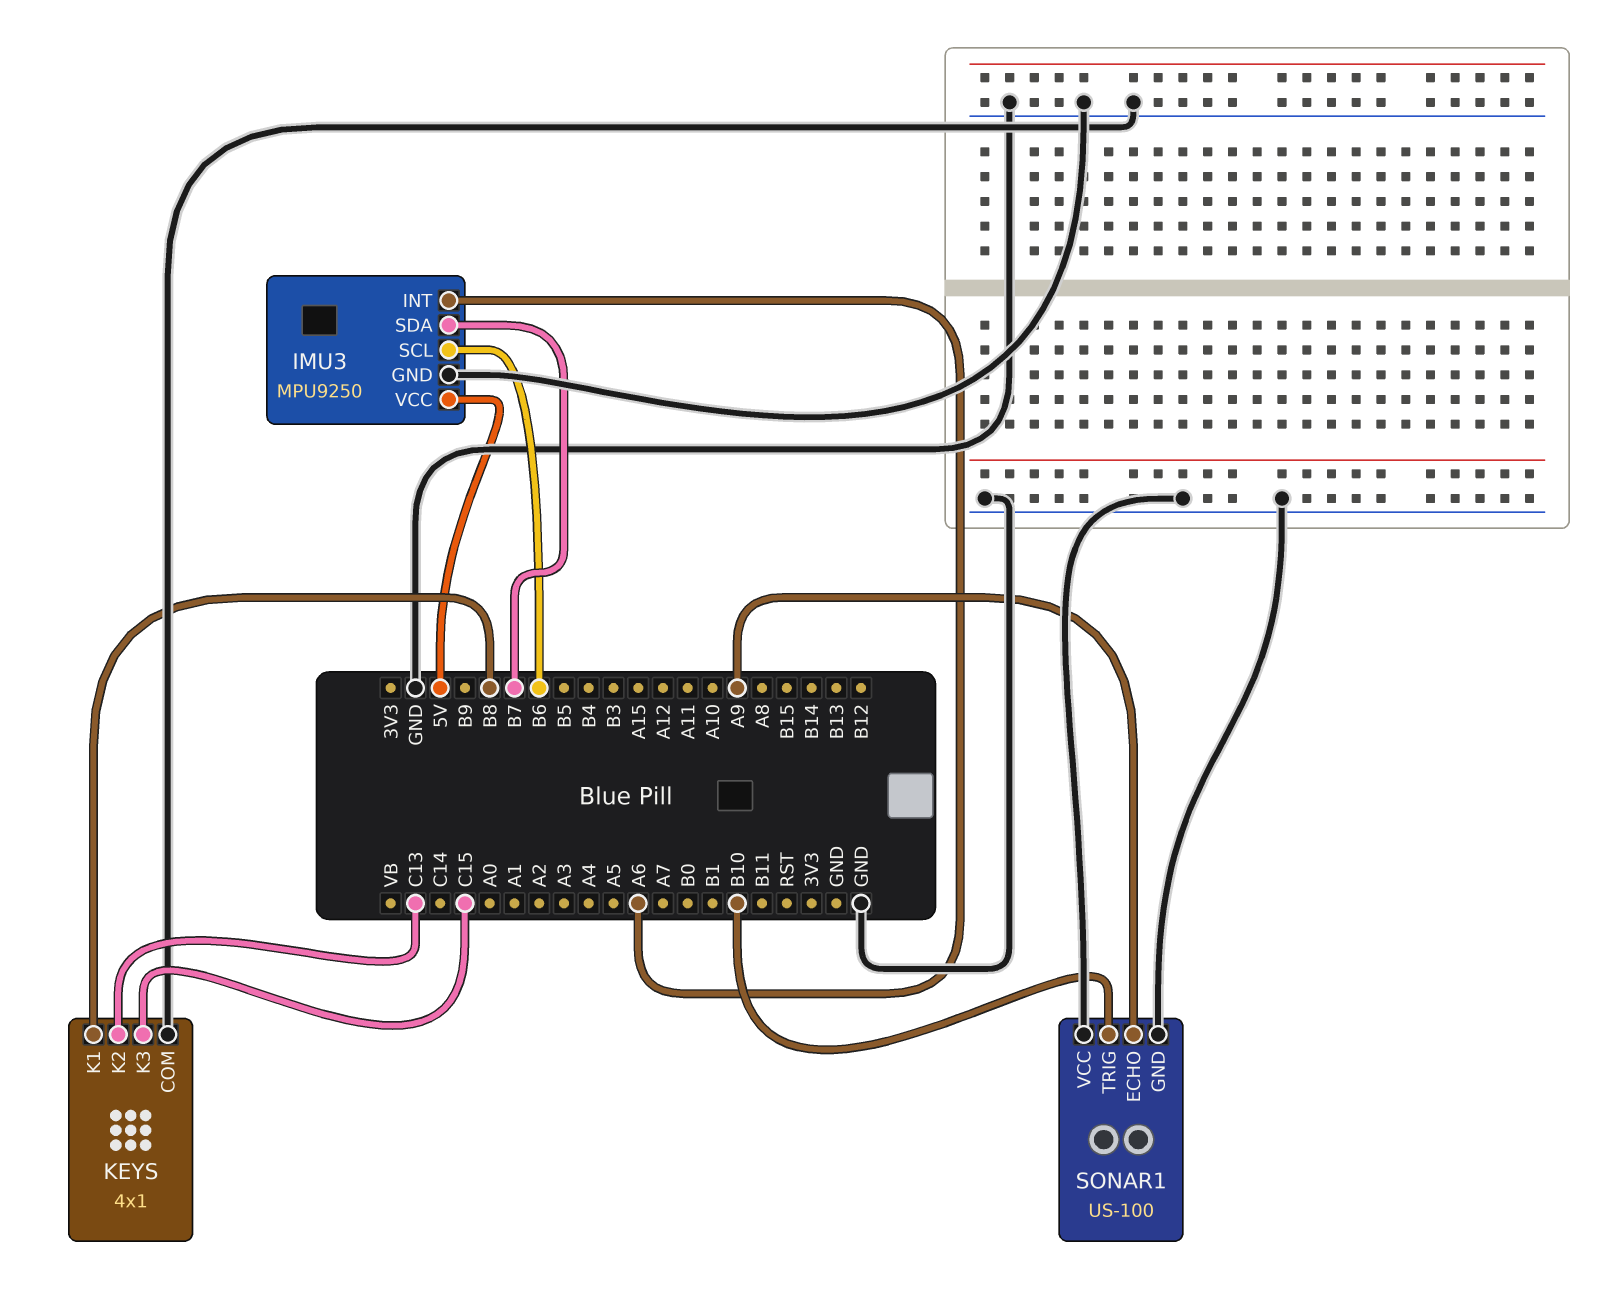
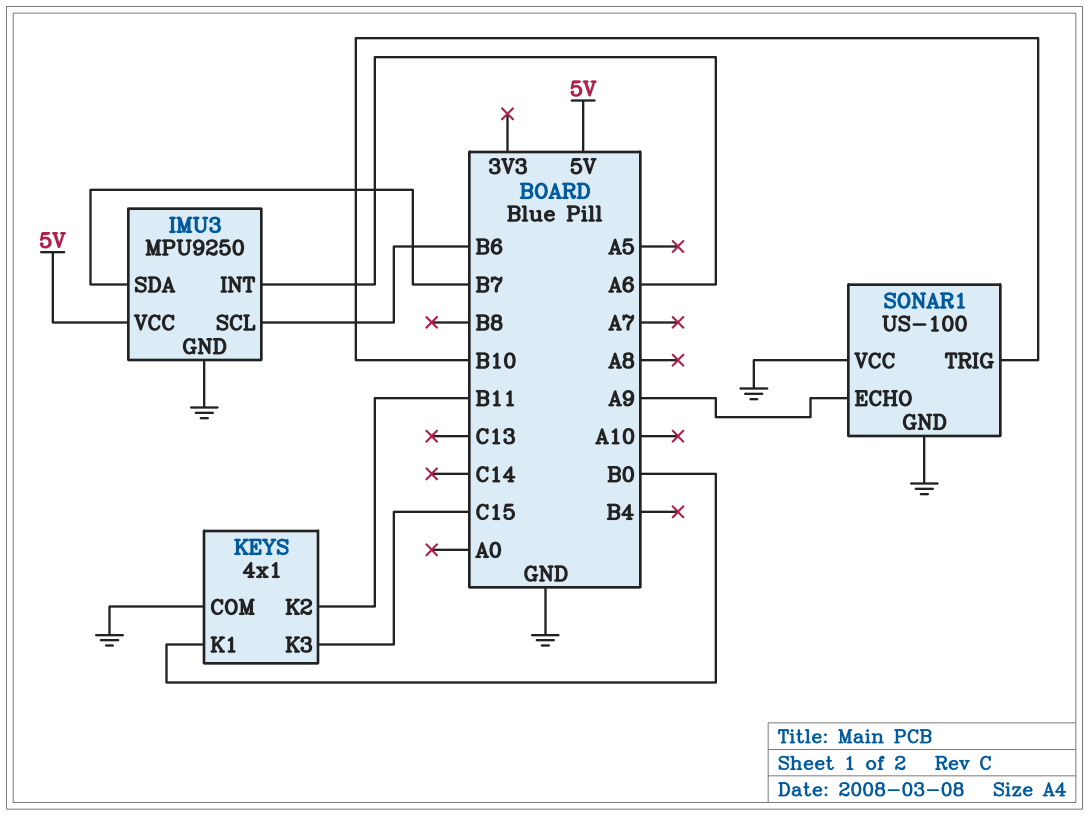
KEYS pin K1: B8 -> B0
KEYS pin K2: C13 -> B11

